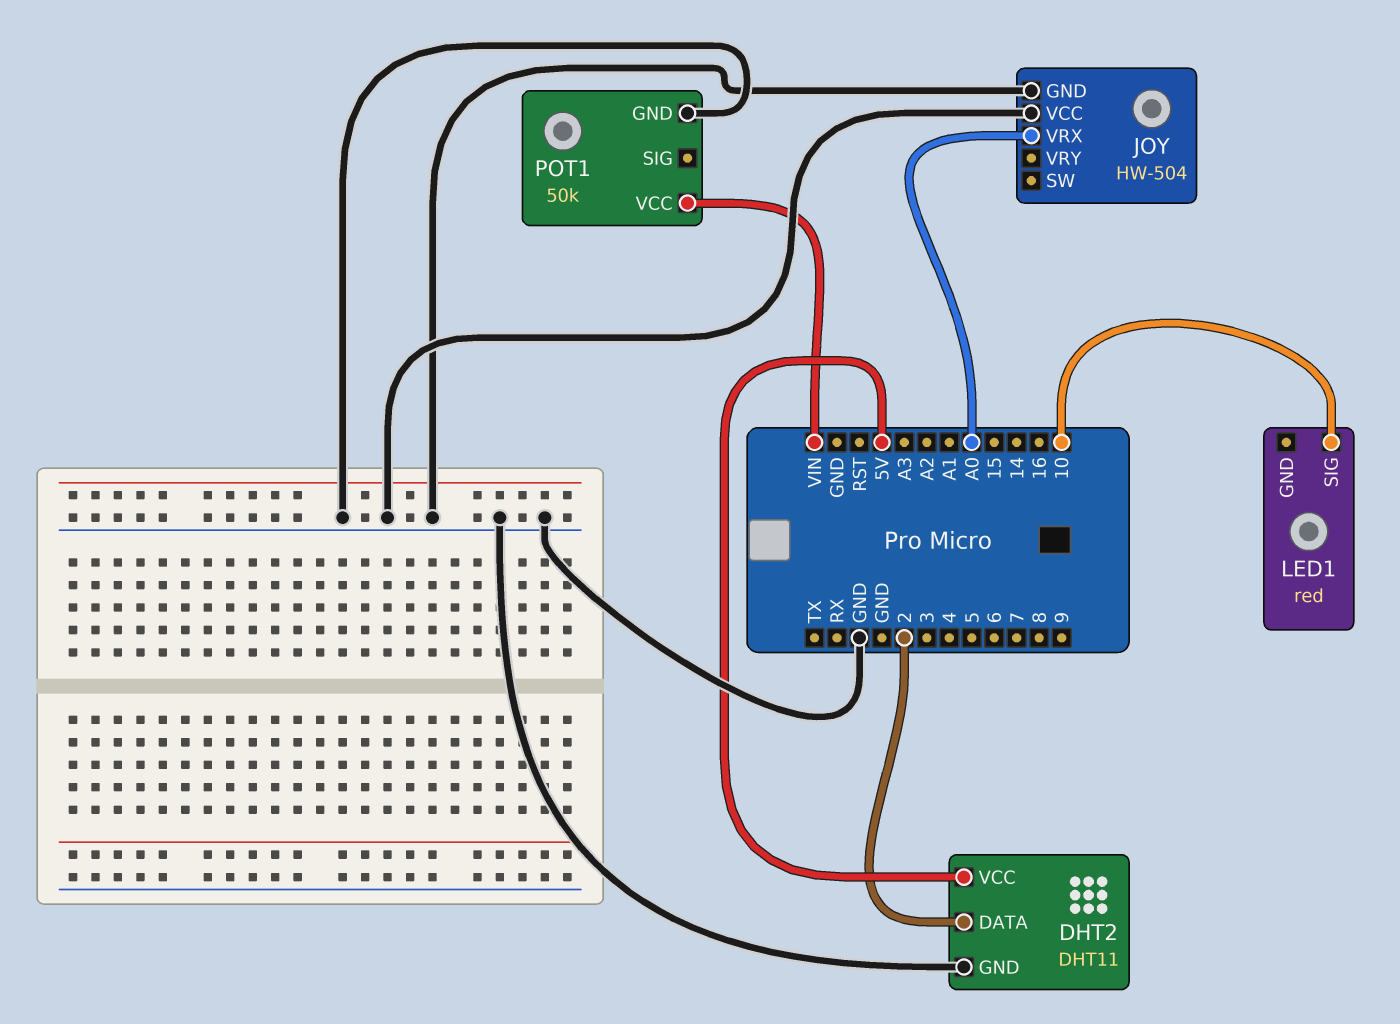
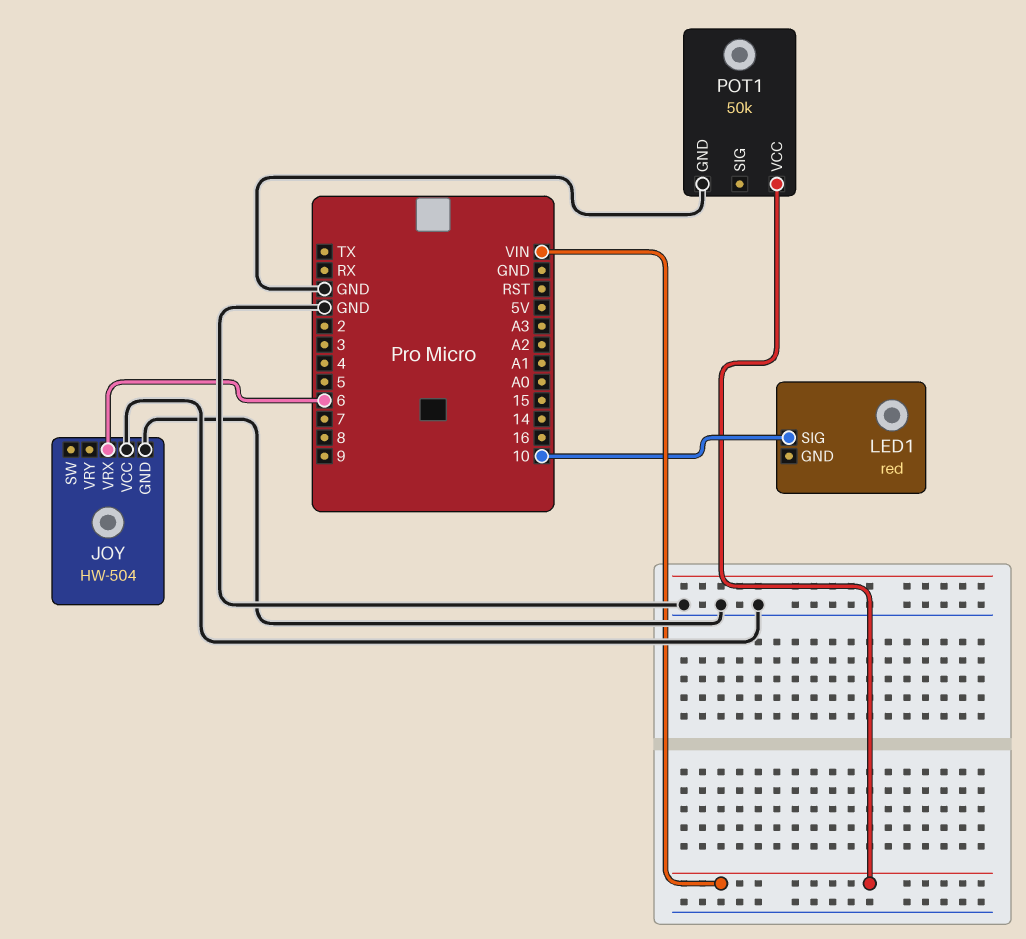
DHT2: DHT11 -> none
DHT2 pin DATA: 2 -> none
DHT2 pin GND: GND -> none
DHT2 pin VCC: 5V -> none
JOY pin VRX: A0 -> 6

